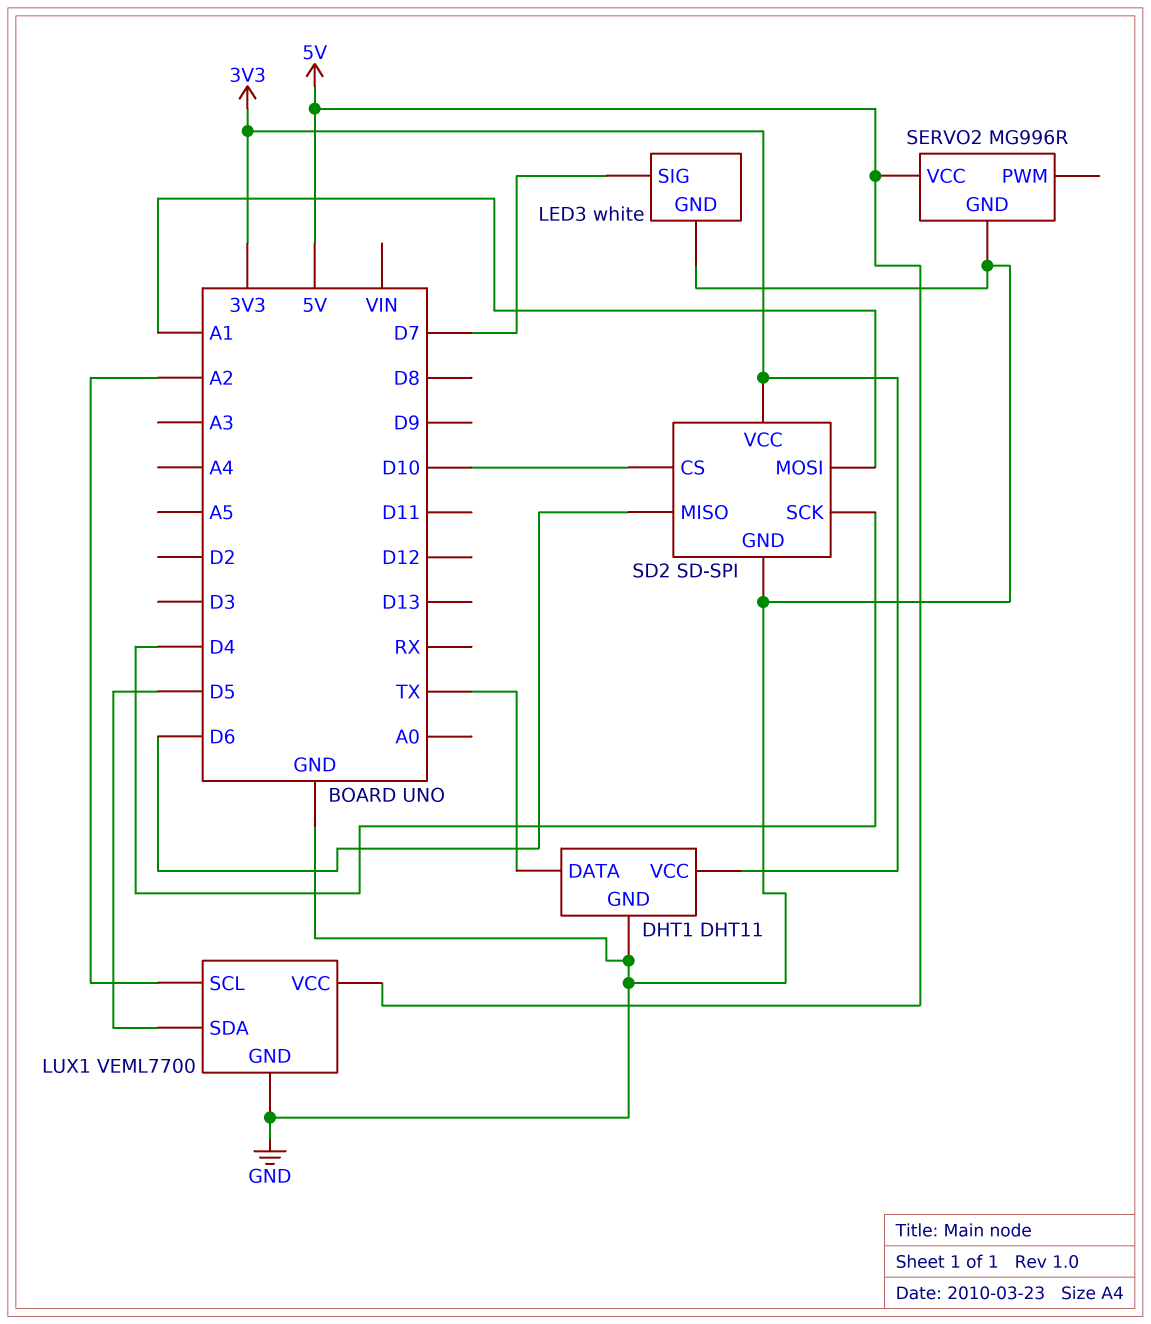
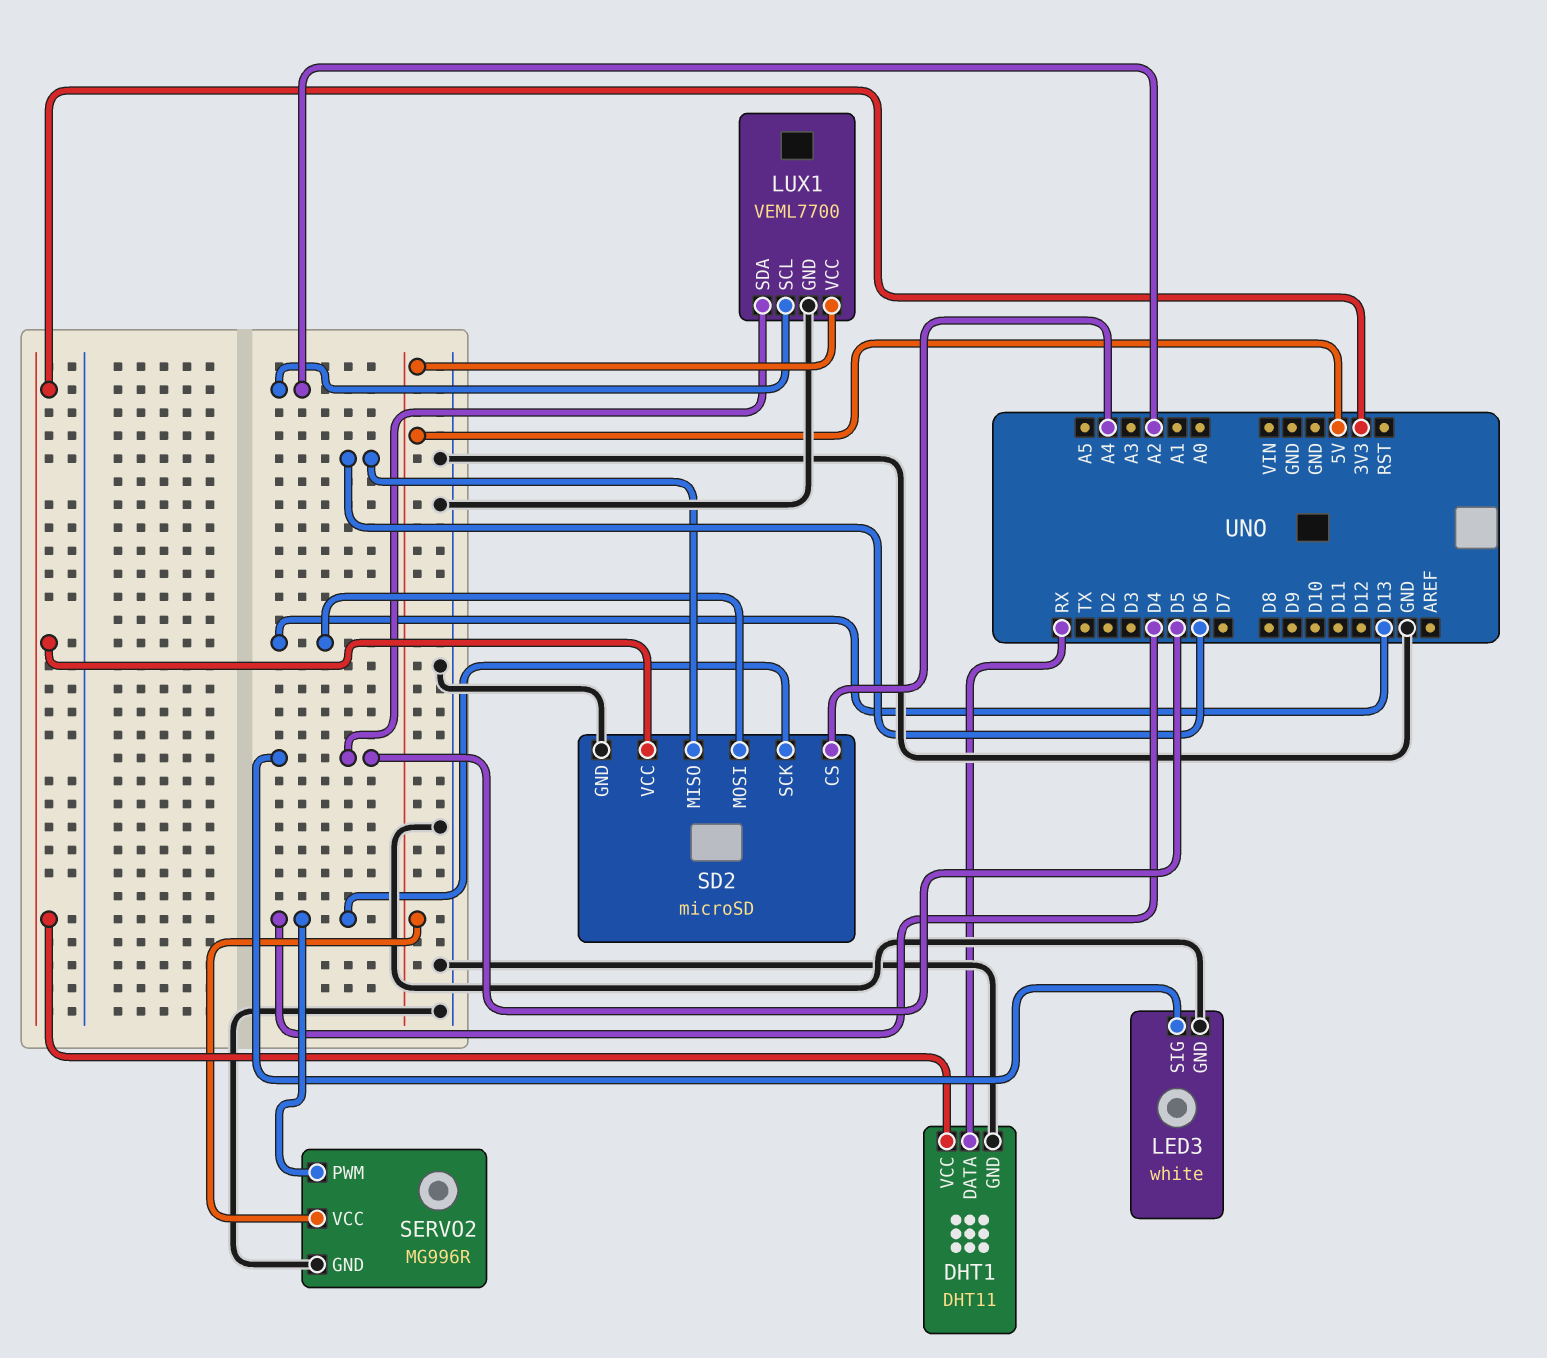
DHT1 pin DATA: TX -> RX
LED3 pin SIG: D7 -> D5
SD2: SD-SPI -> microSD
SD2 pin CS: D10 -> A4
SD2 pin MOSI: A1 -> D13
SERVO2 pin PWM: none -> D4

